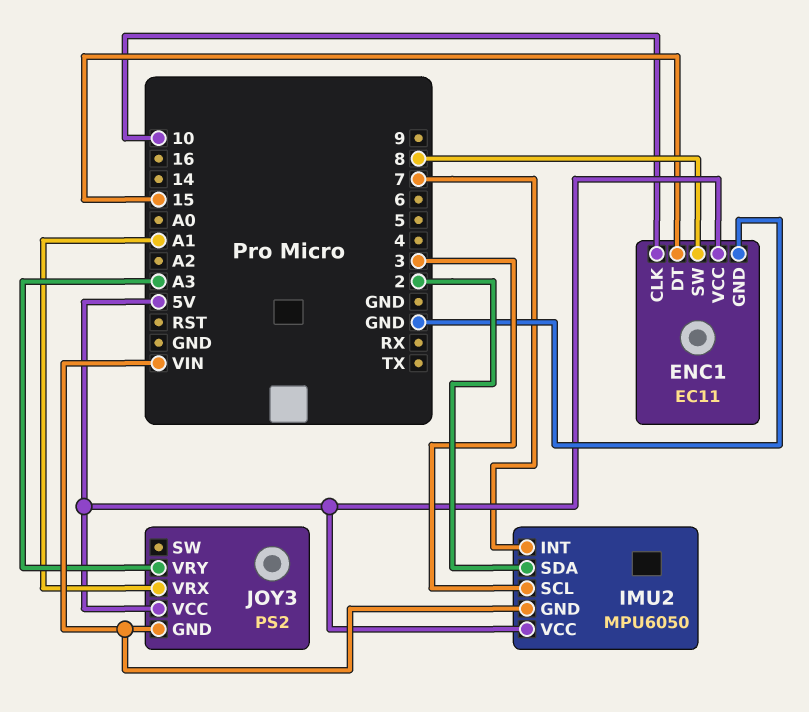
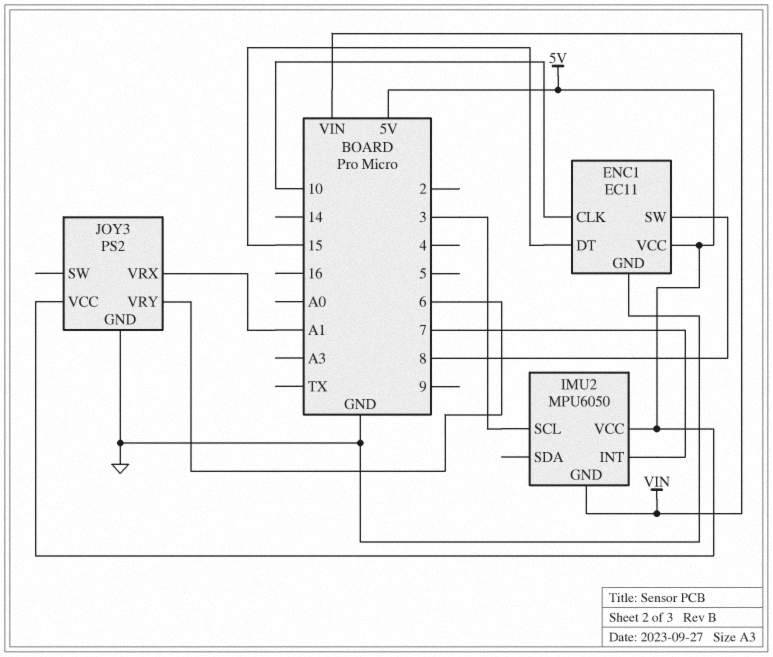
IMU2 pin SDA: 2 -> none
JOY3 pin GND: VIN -> GND
JOY3 pin VRY: A3 -> 6

